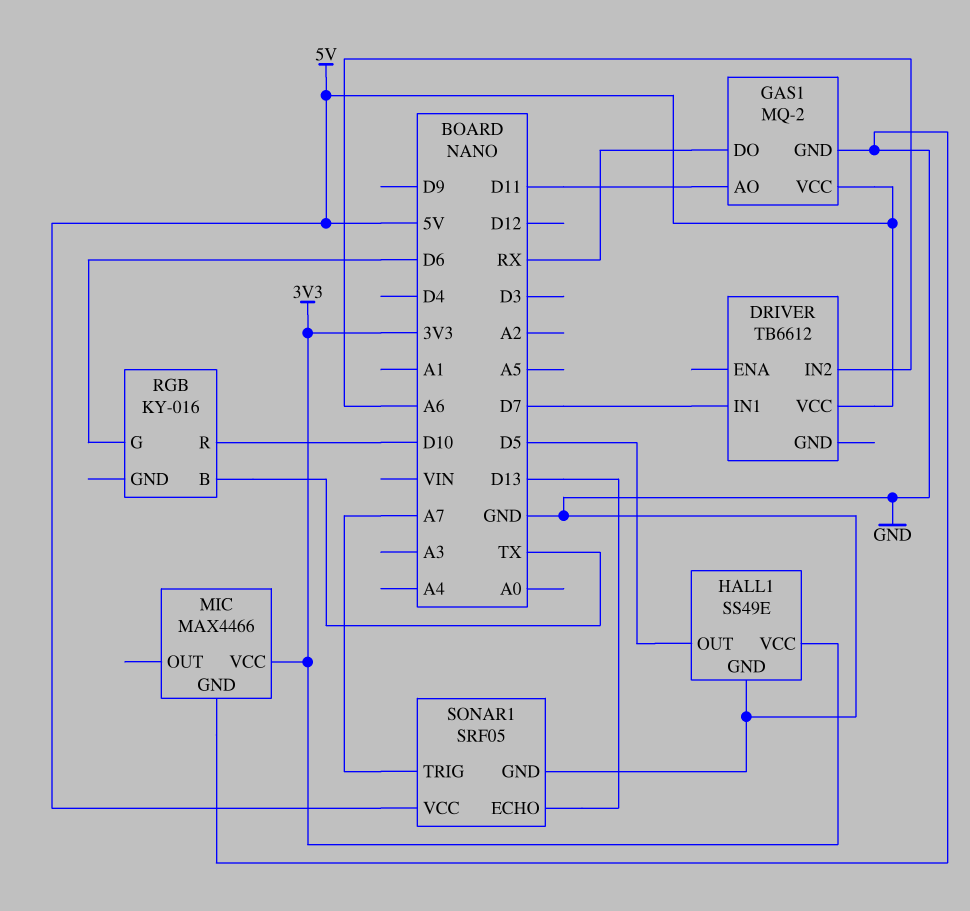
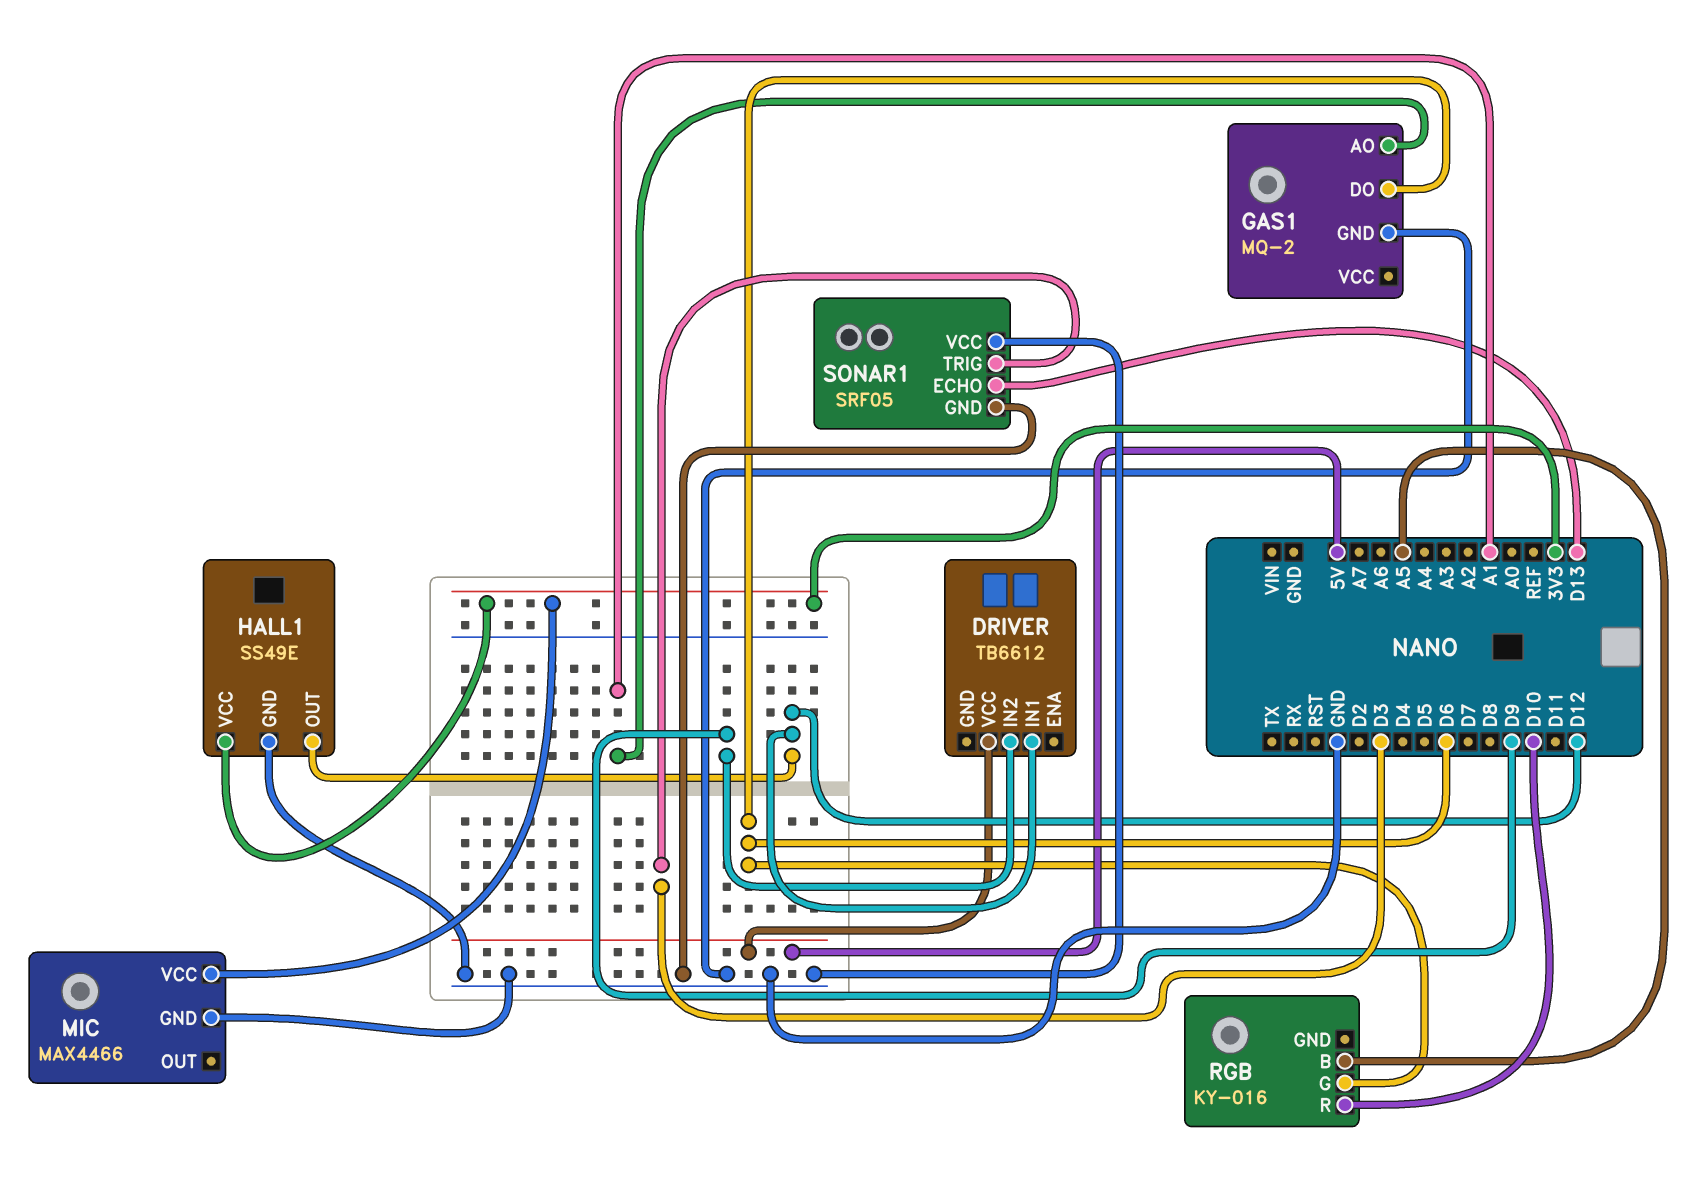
DRIVER pin IN1: D7 -> D12
DRIVER pin IN2: A6 -> D9
GAS1 pin AO: D11 -> A1
GAS1 pin DO: RX -> D6
GAS1 pin VCC: 5V -> none
HALL1 pin OUT: D5 -> D12
RGB pin B: TX -> A5
SONAR1 pin TRIG: A7 -> D3
SONAR1 pin VCC: 5V -> GND

